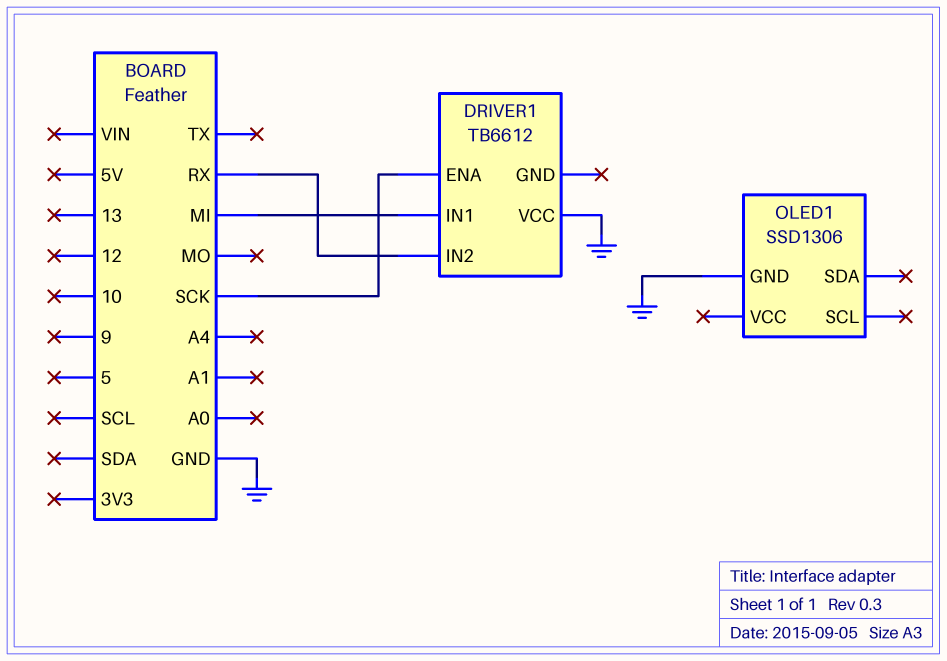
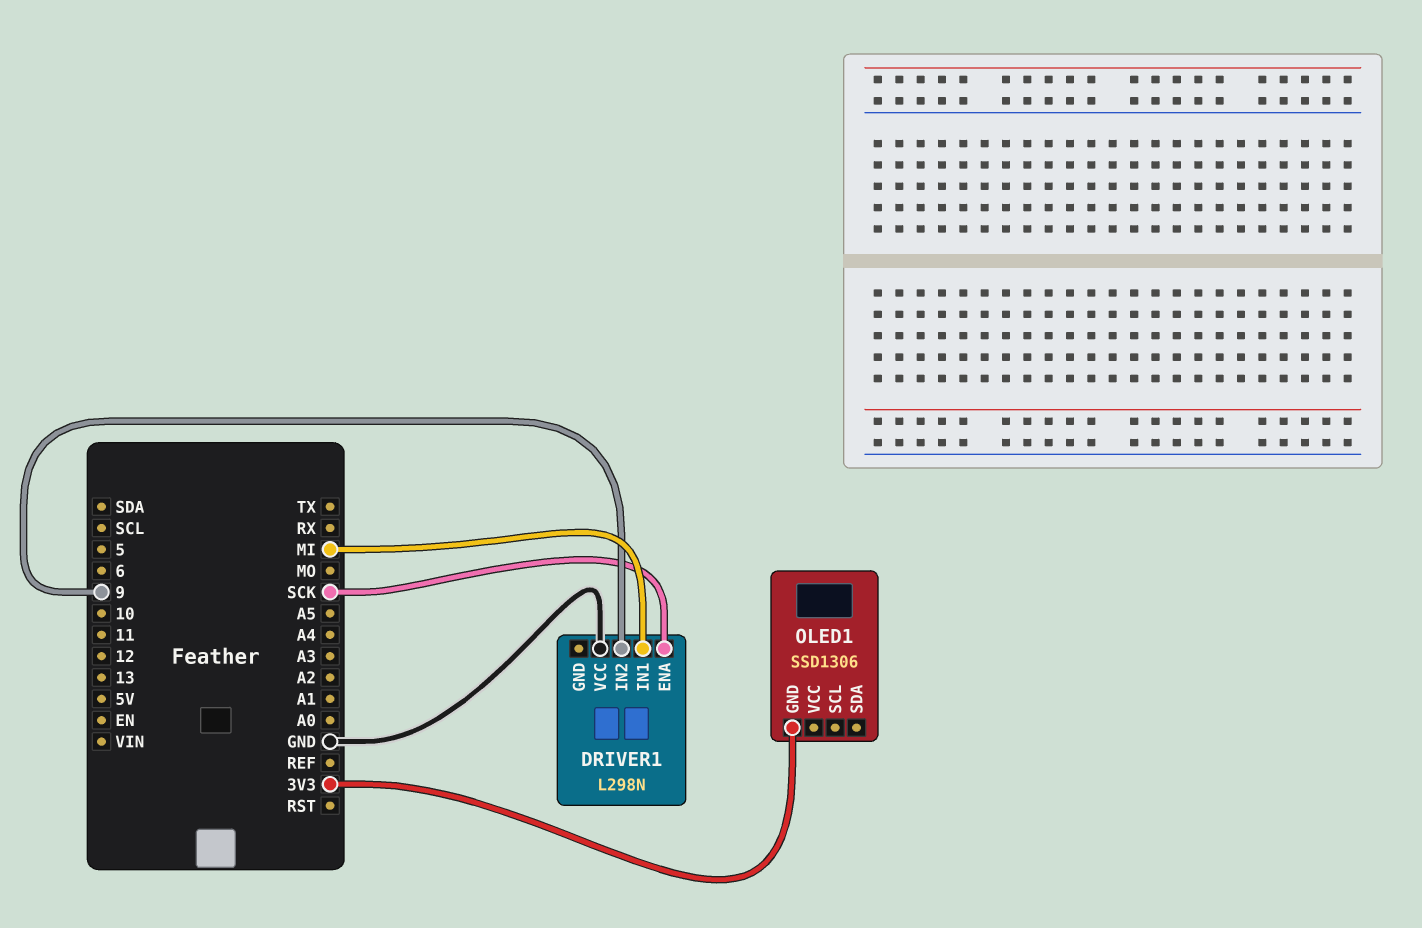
DRIVER1: TB6612 -> L298N
DRIVER1 pin IN2: RX -> 9
OLED1 pin GND: GND -> 3V3

